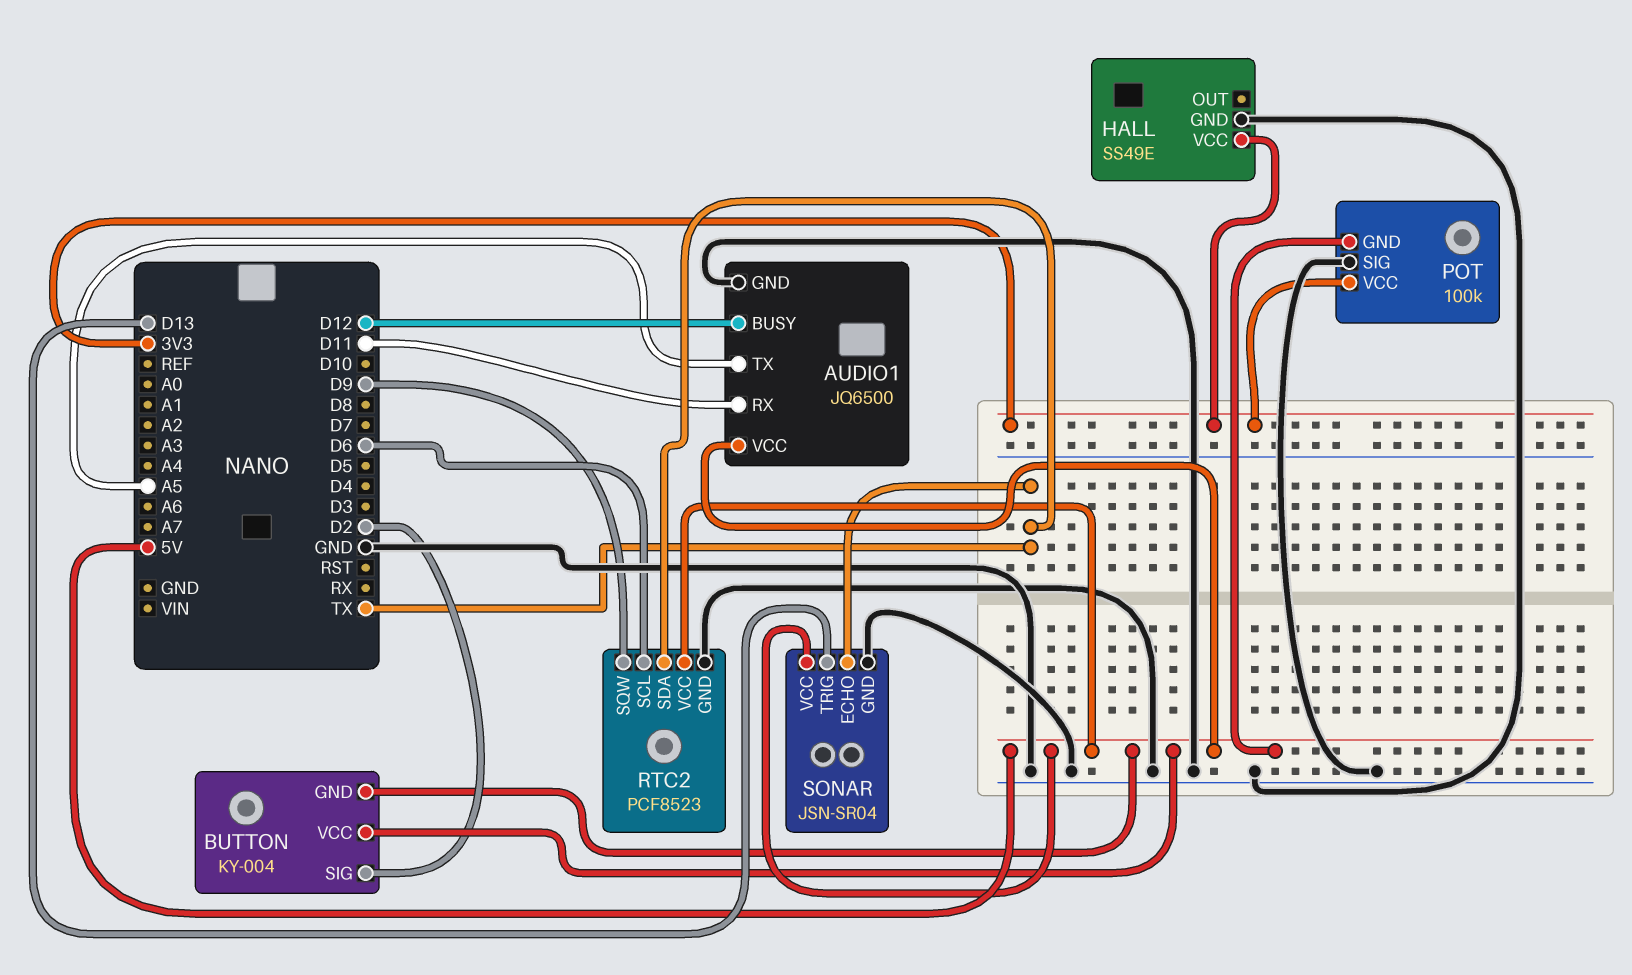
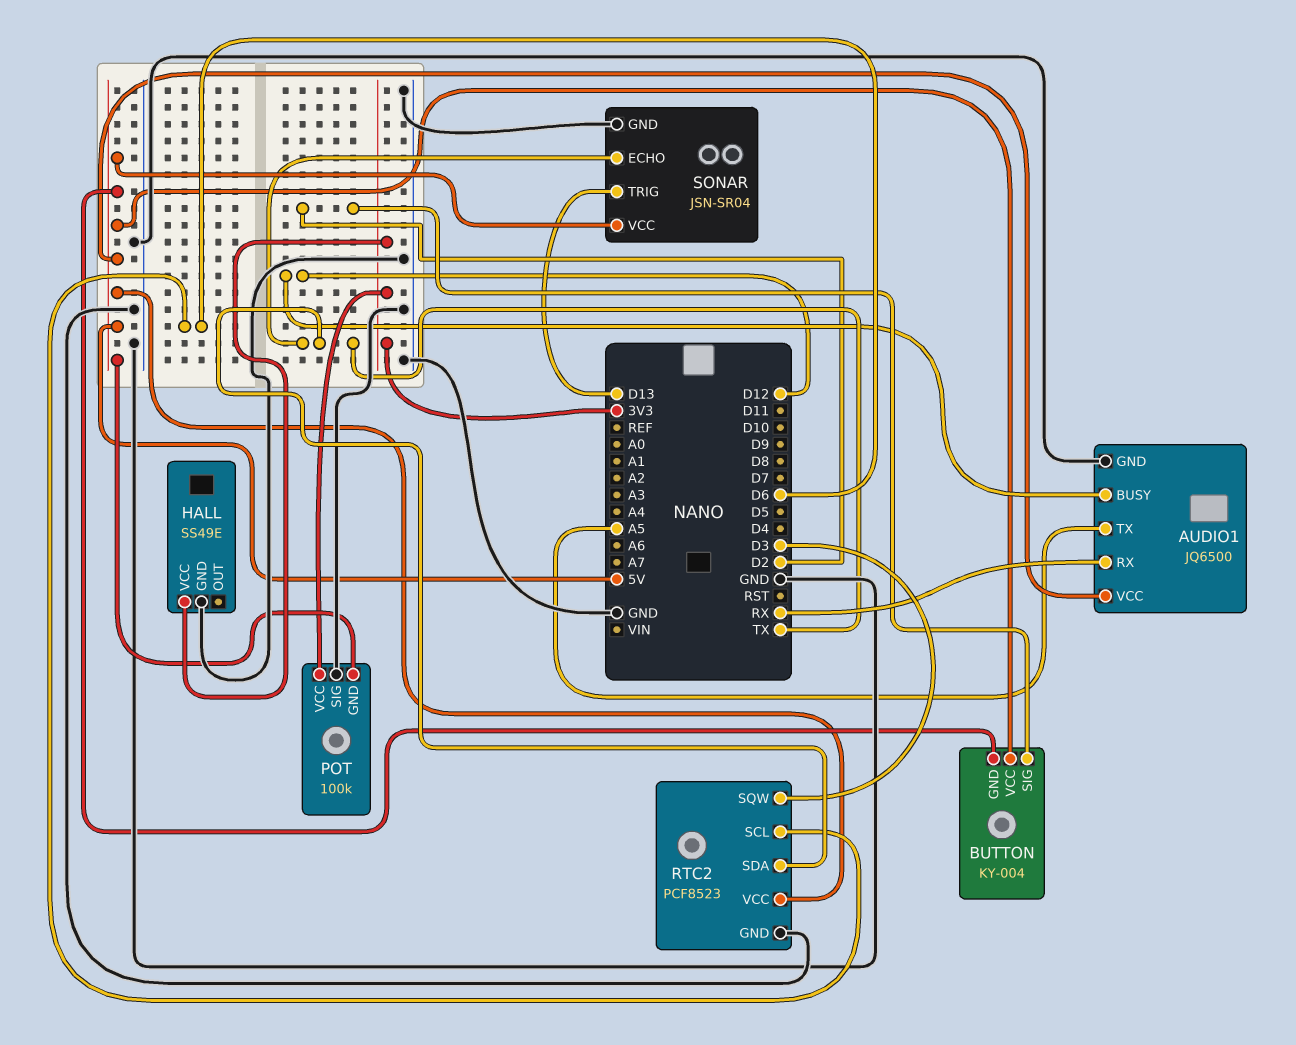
AUDIO1 pin RX: D11 -> RX
RTC2 pin SQW: D9 -> D3

